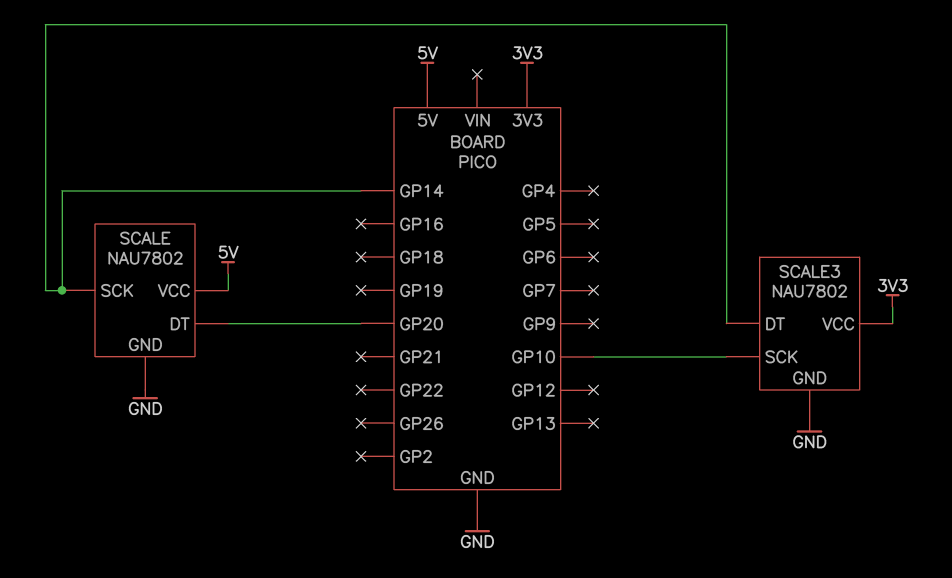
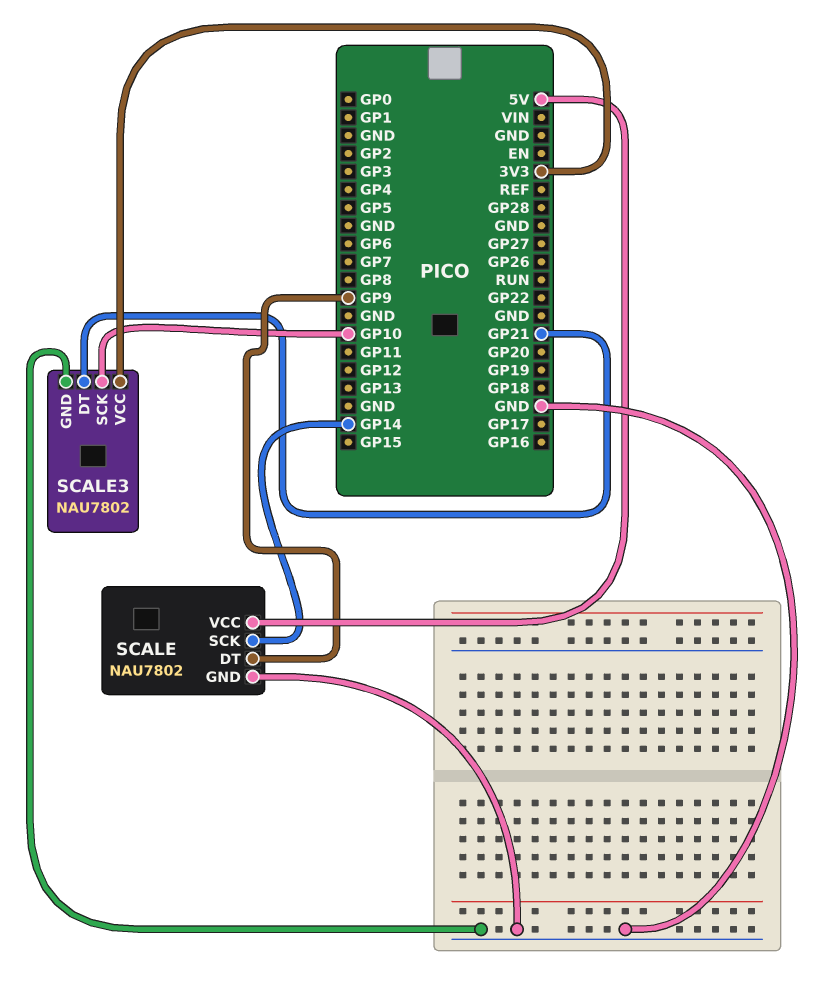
SCALE pin DT: GP20 -> GP9
SCALE3 pin DT: GP14 -> GP21

